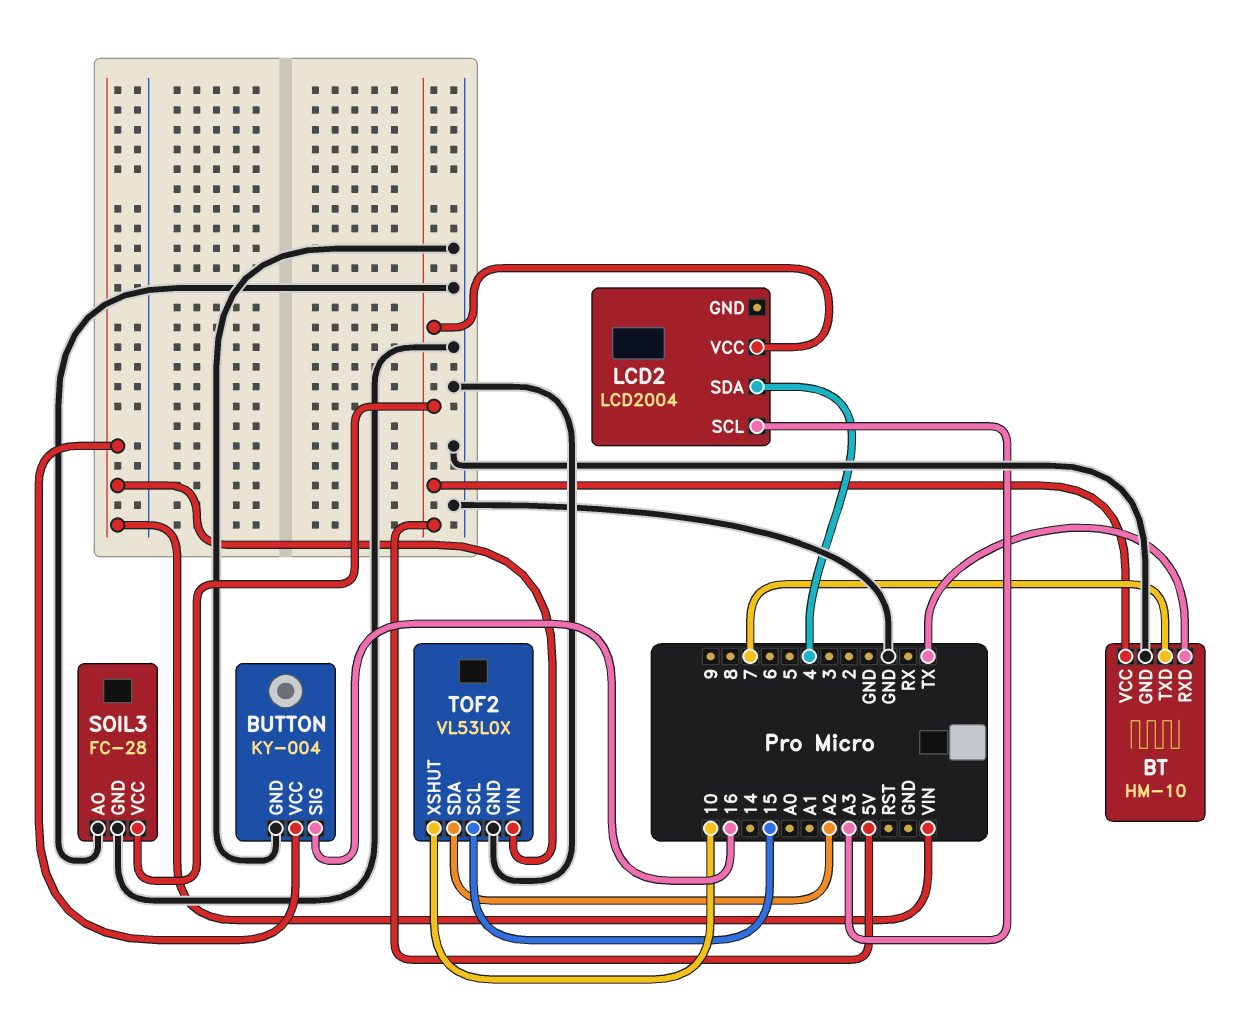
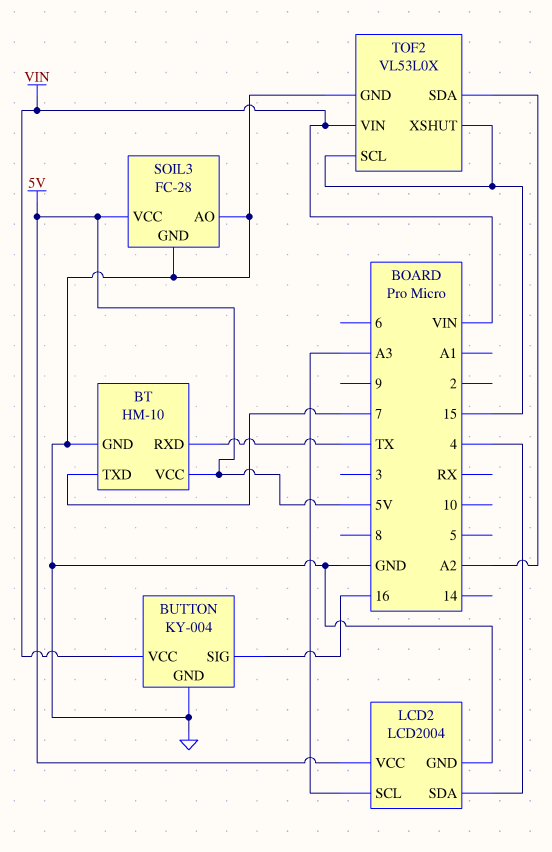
LCD2 pin GND: none -> GND
TOF2 pin XSHUT: 10 -> 15

